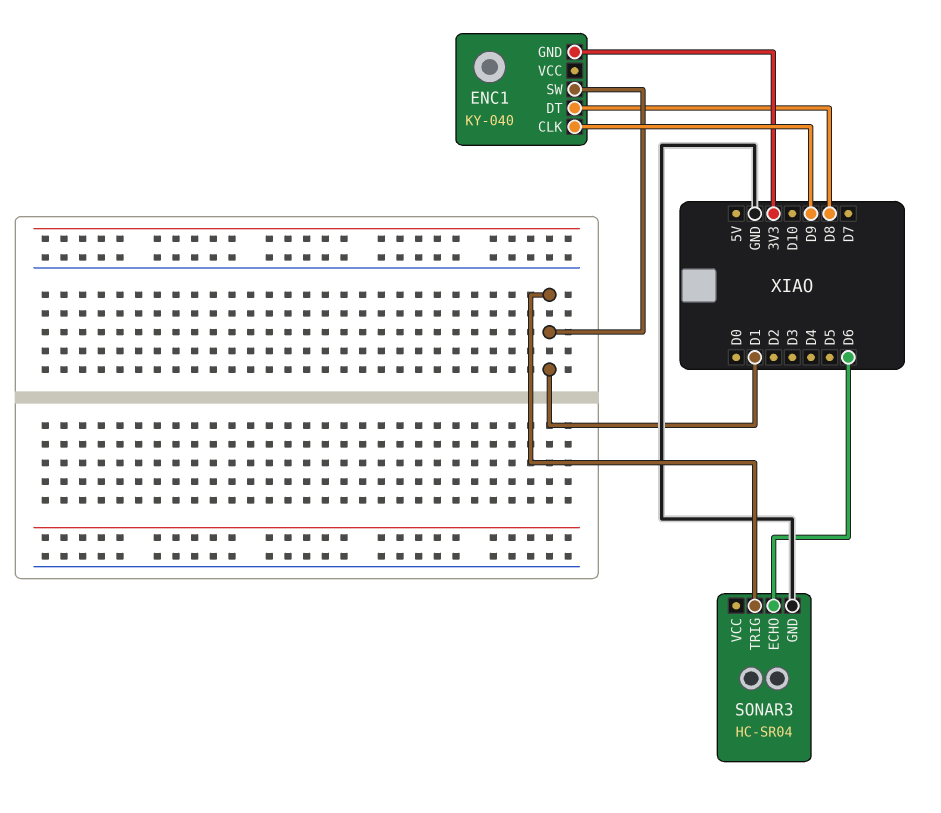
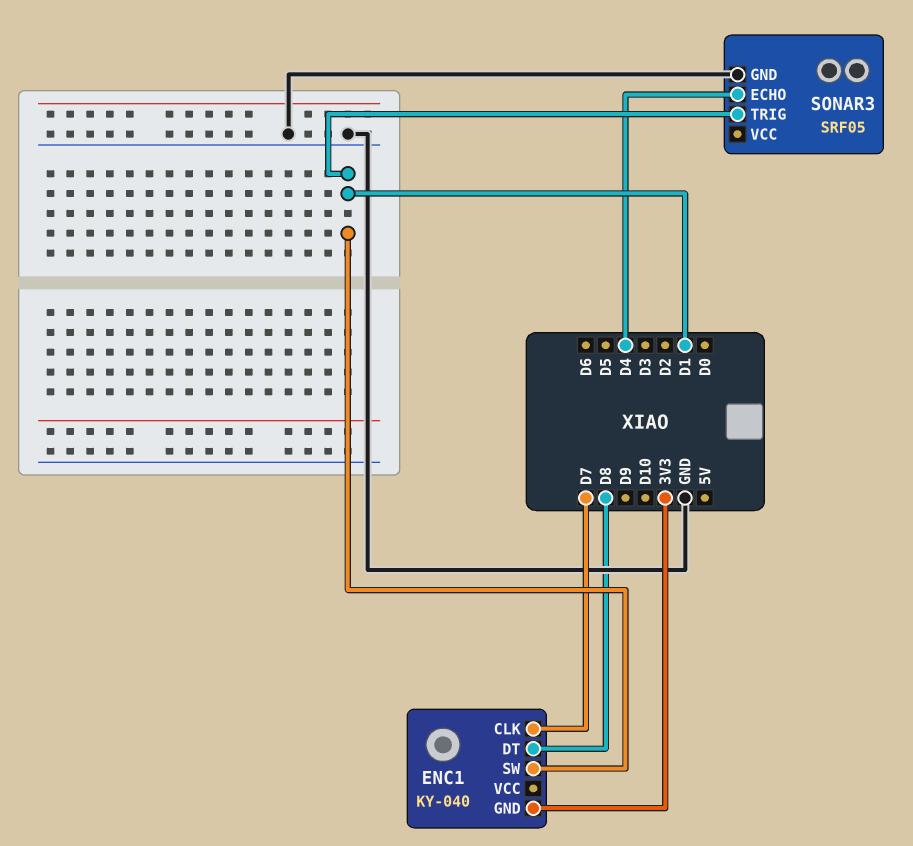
ENC1 pin CLK: D9 -> D7
SONAR3: HC-SR04 -> SRF05
SONAR3 pin ECHO: D6 -> D4

